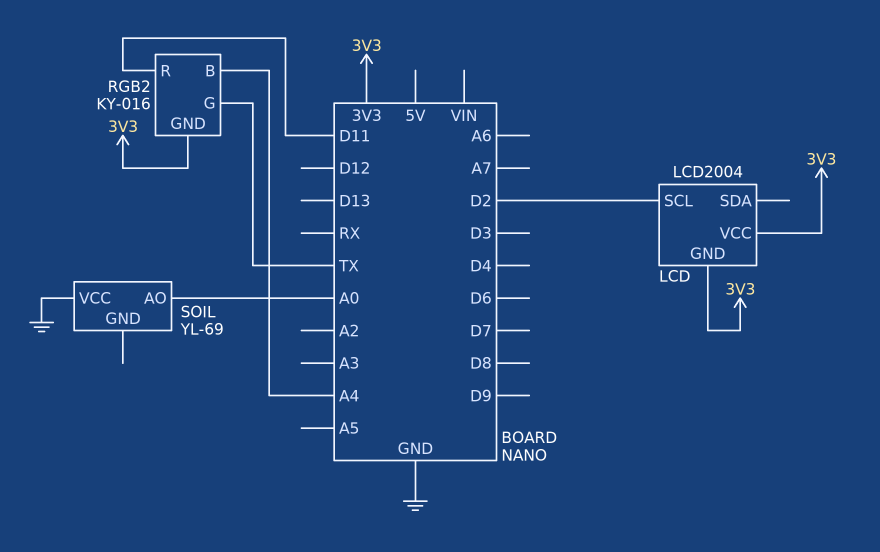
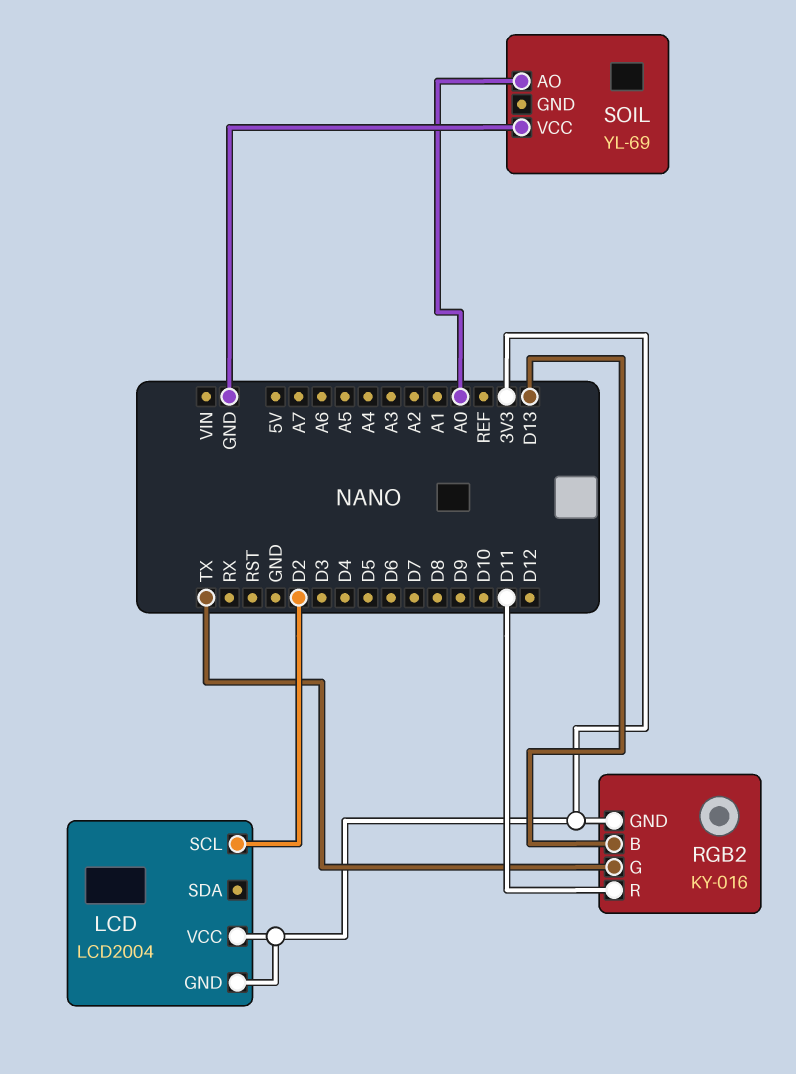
RGB2 pin B: A4 -> D13

